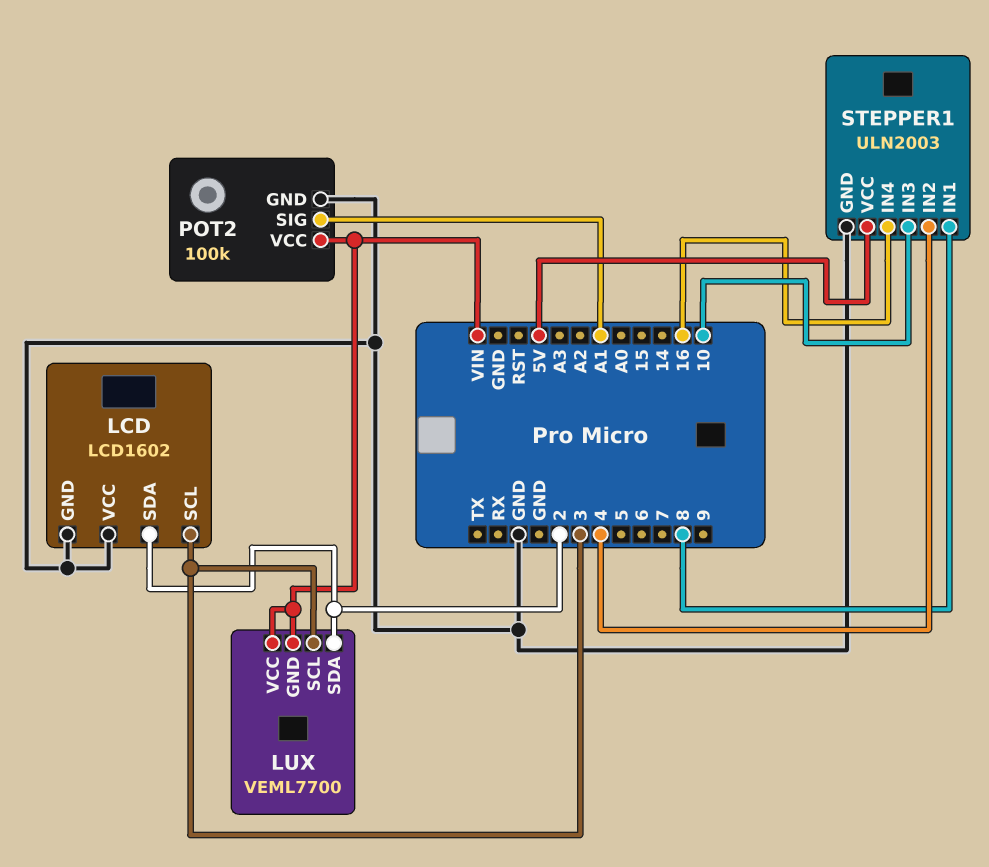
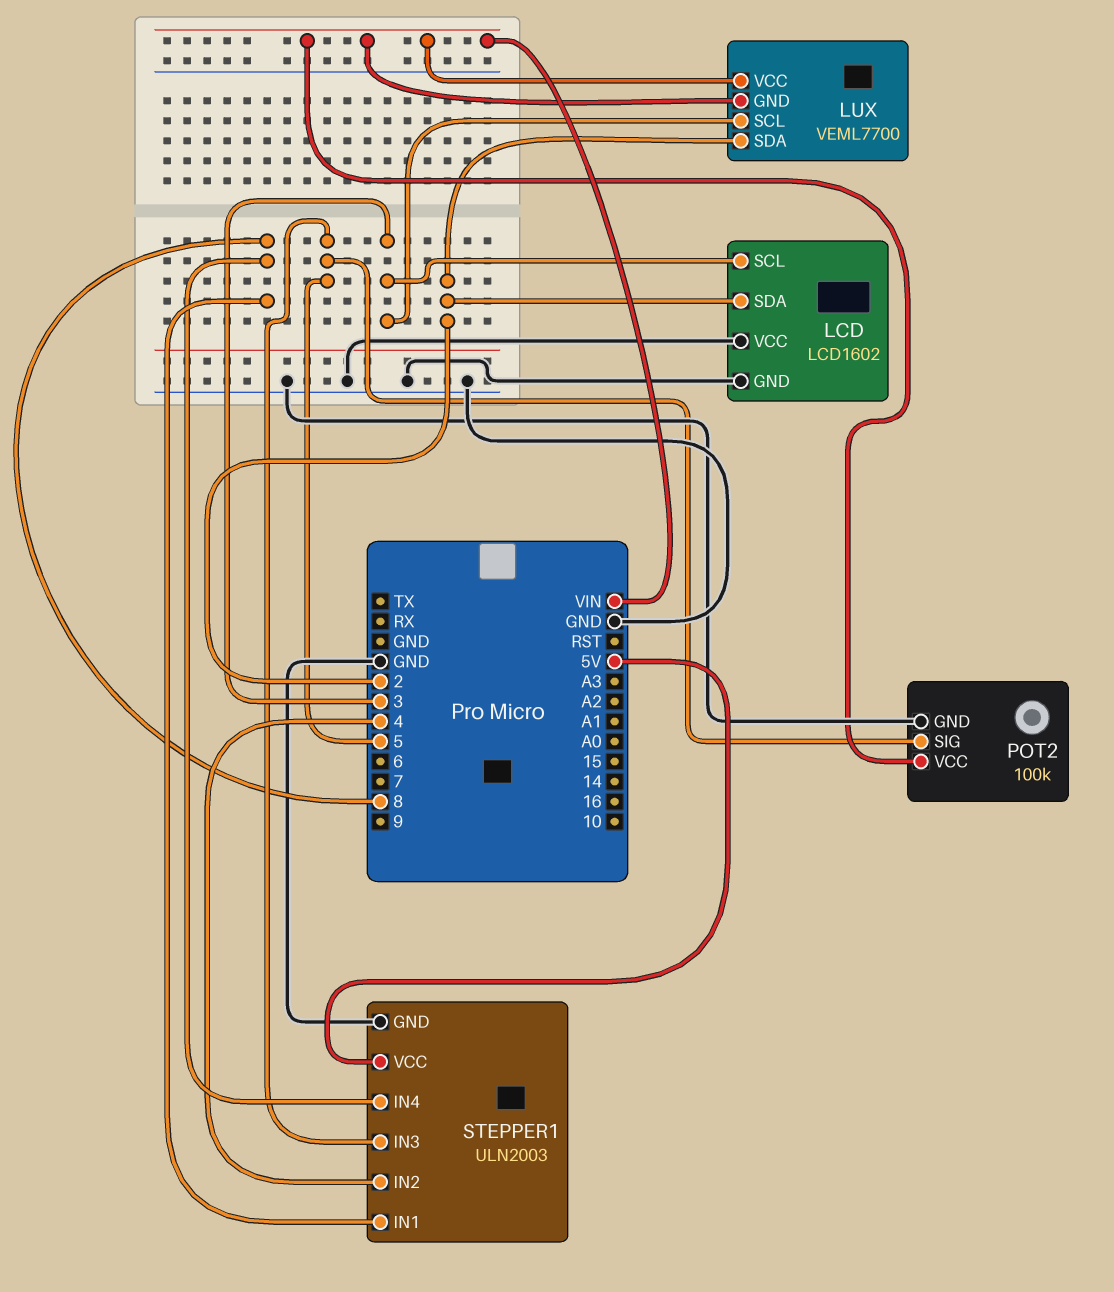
POT2 pin SIG: A1 -> 5
STEPPER1 pin IN3: 10 -> 5
STEPPER1 pin IN4: 16 -> 8

